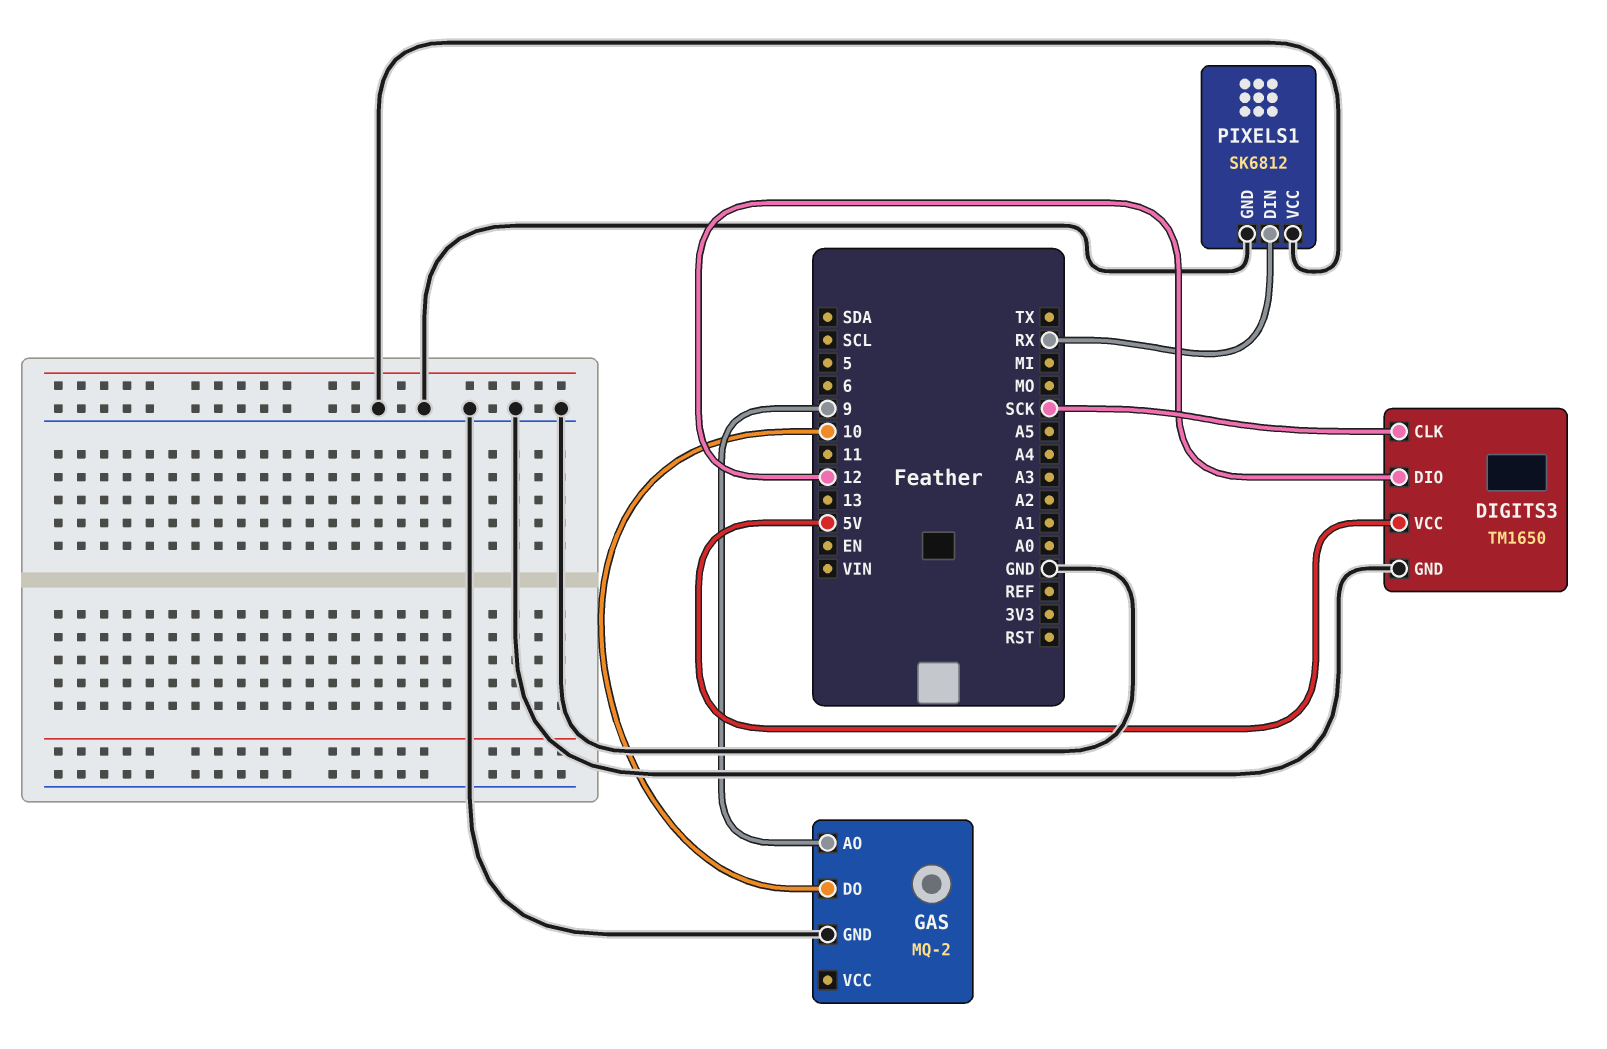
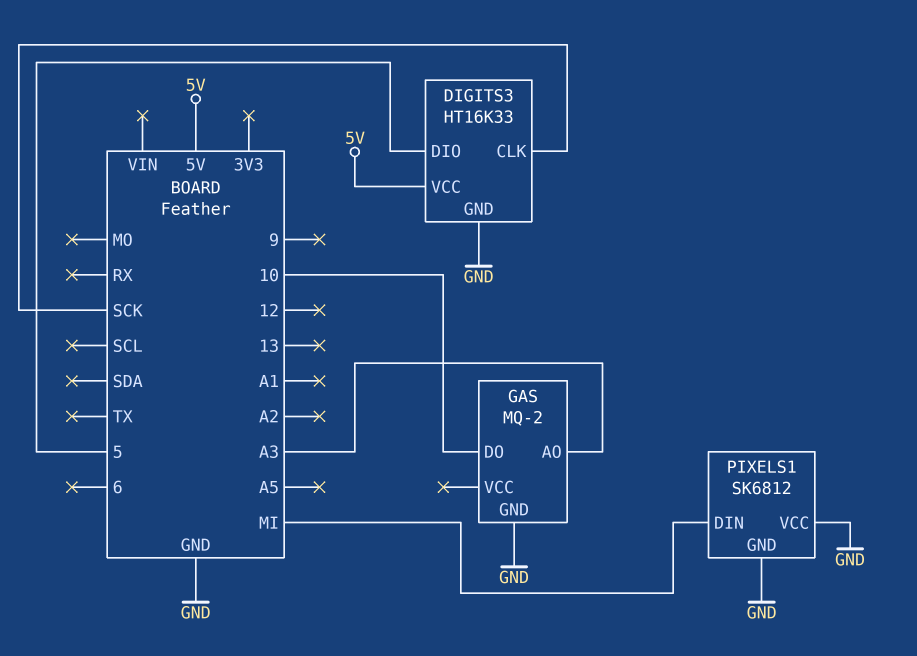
DIGITS3: TM1650 -> HT16K33
DIGITS3 pin DIO: 12 -> 5
GAS pin AO: 9 -> A3
PIXELS1 pin DIN: RX -> MI

